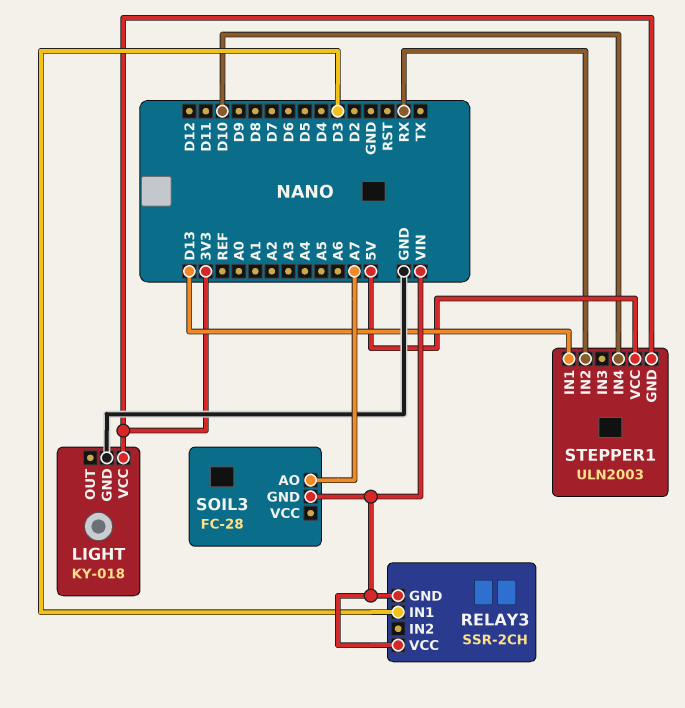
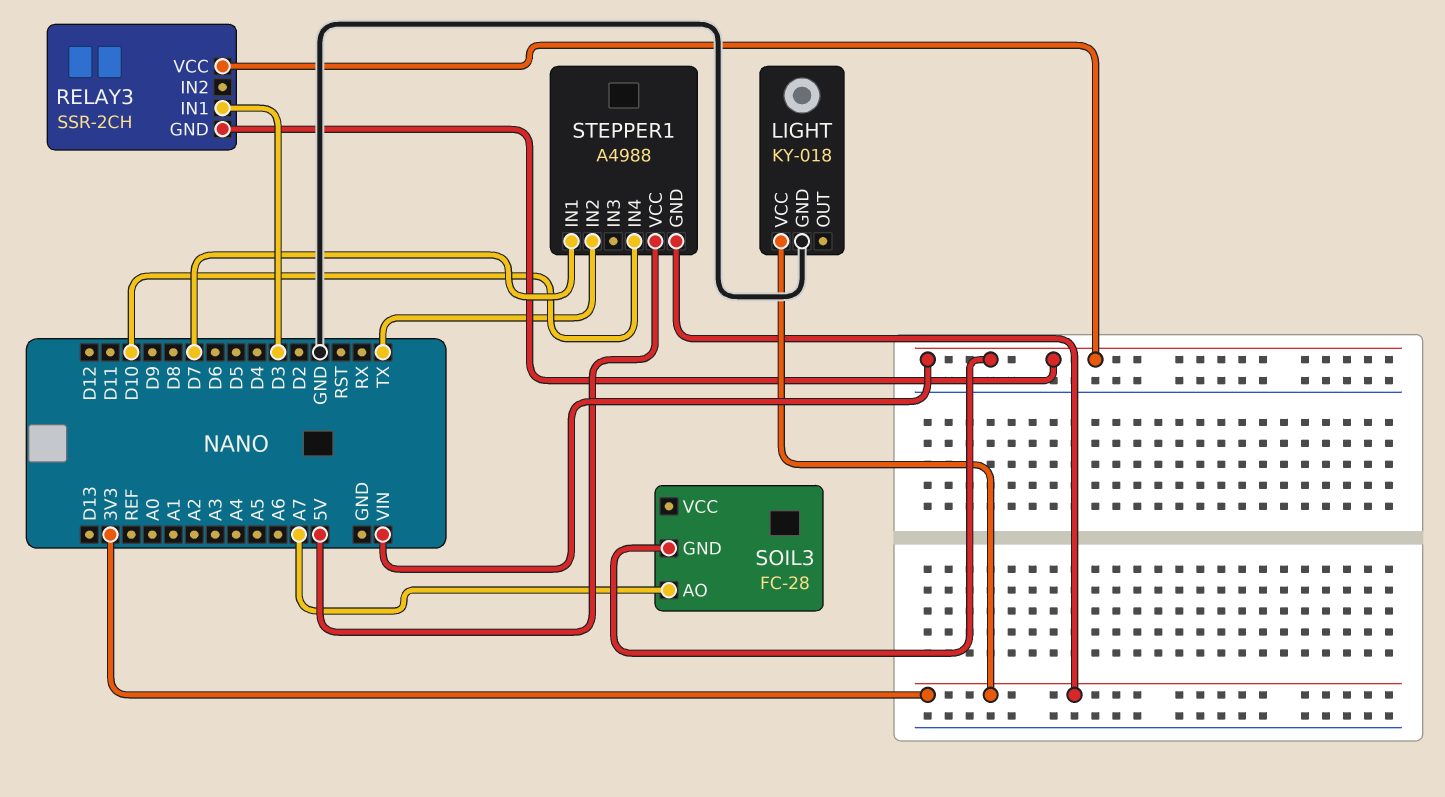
STEPPER1: ULN2003 -> A4988
STEPPER1 pin IN1: D13 -> D7
STEPPER1 pin IN2: RX -> TX

